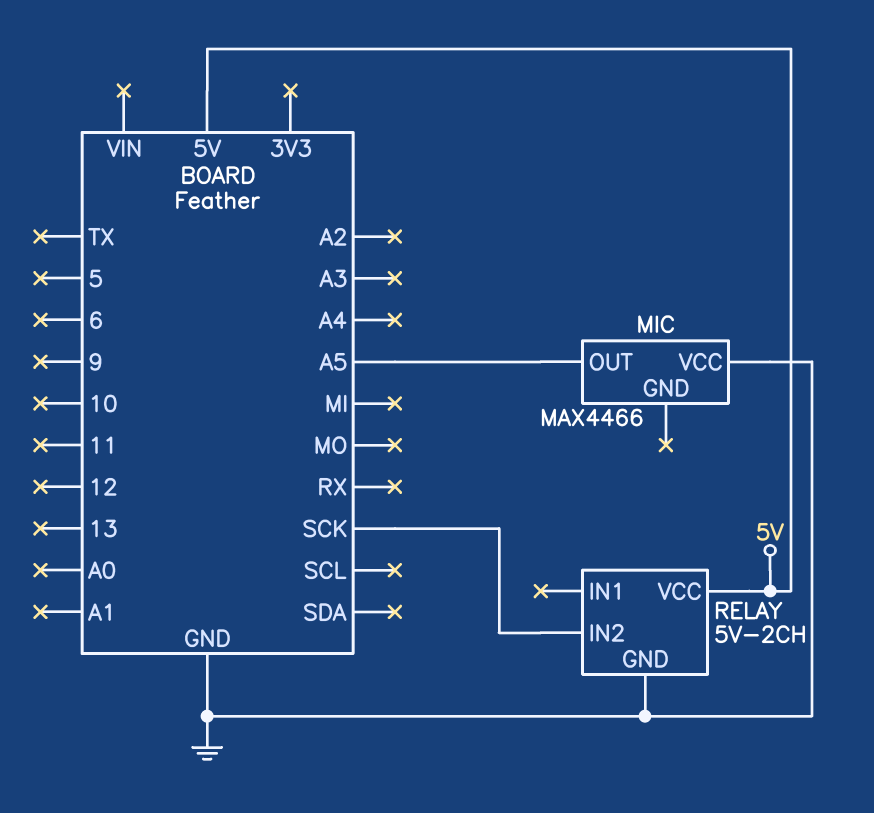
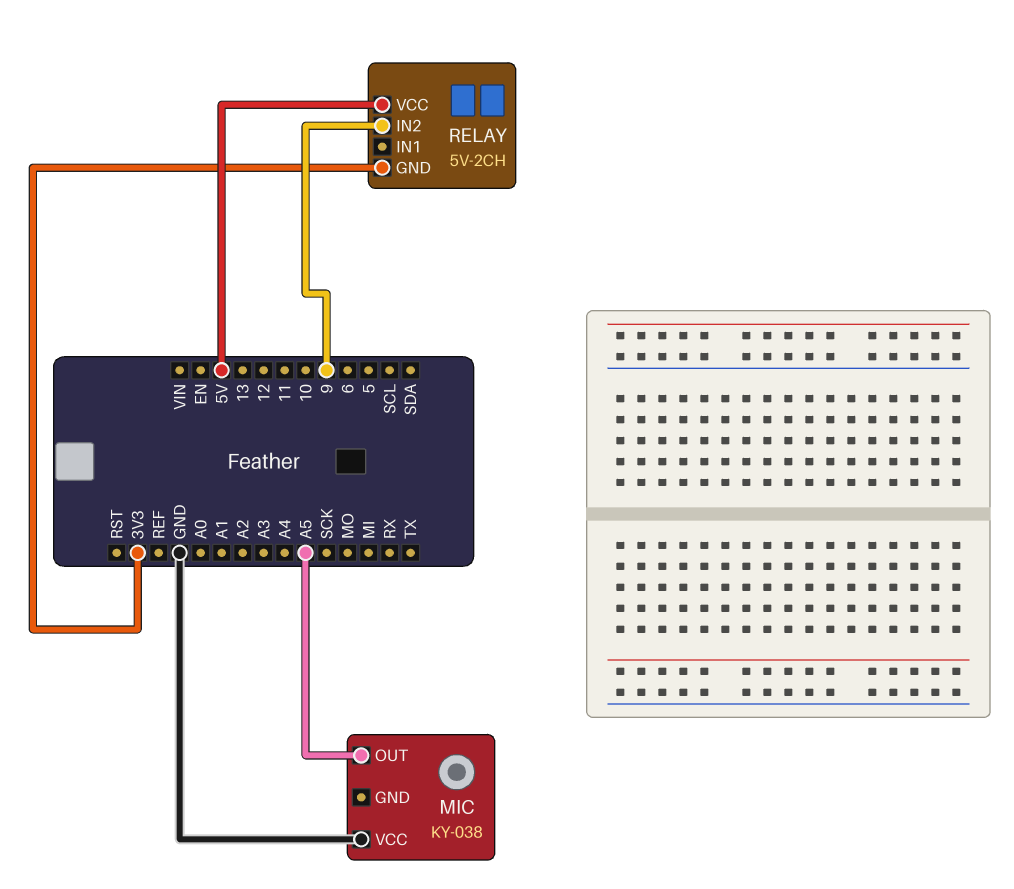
MIC: MAX4466 -> KY-038
RELAY pin GND: GND -> 3V3
RELAY pin IN2: SCK -> 9

